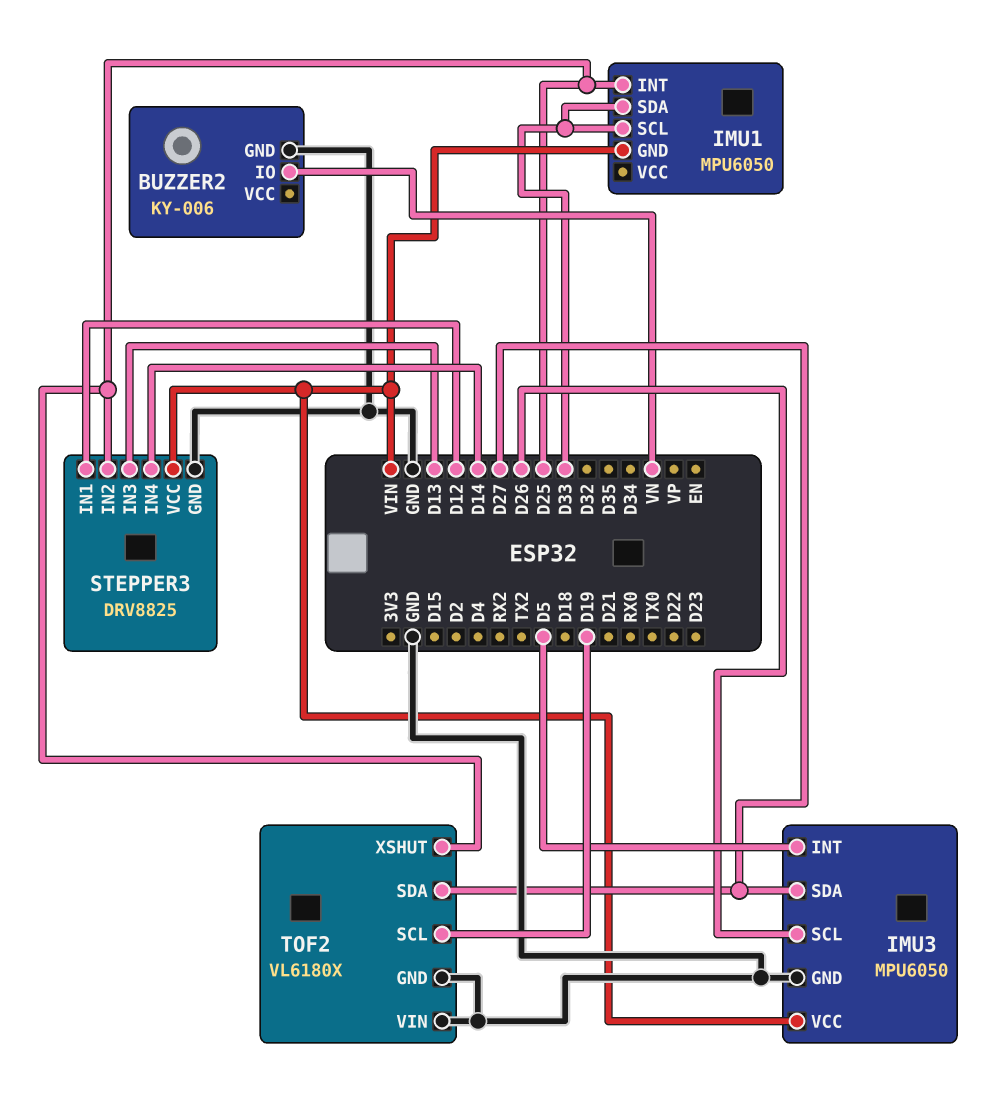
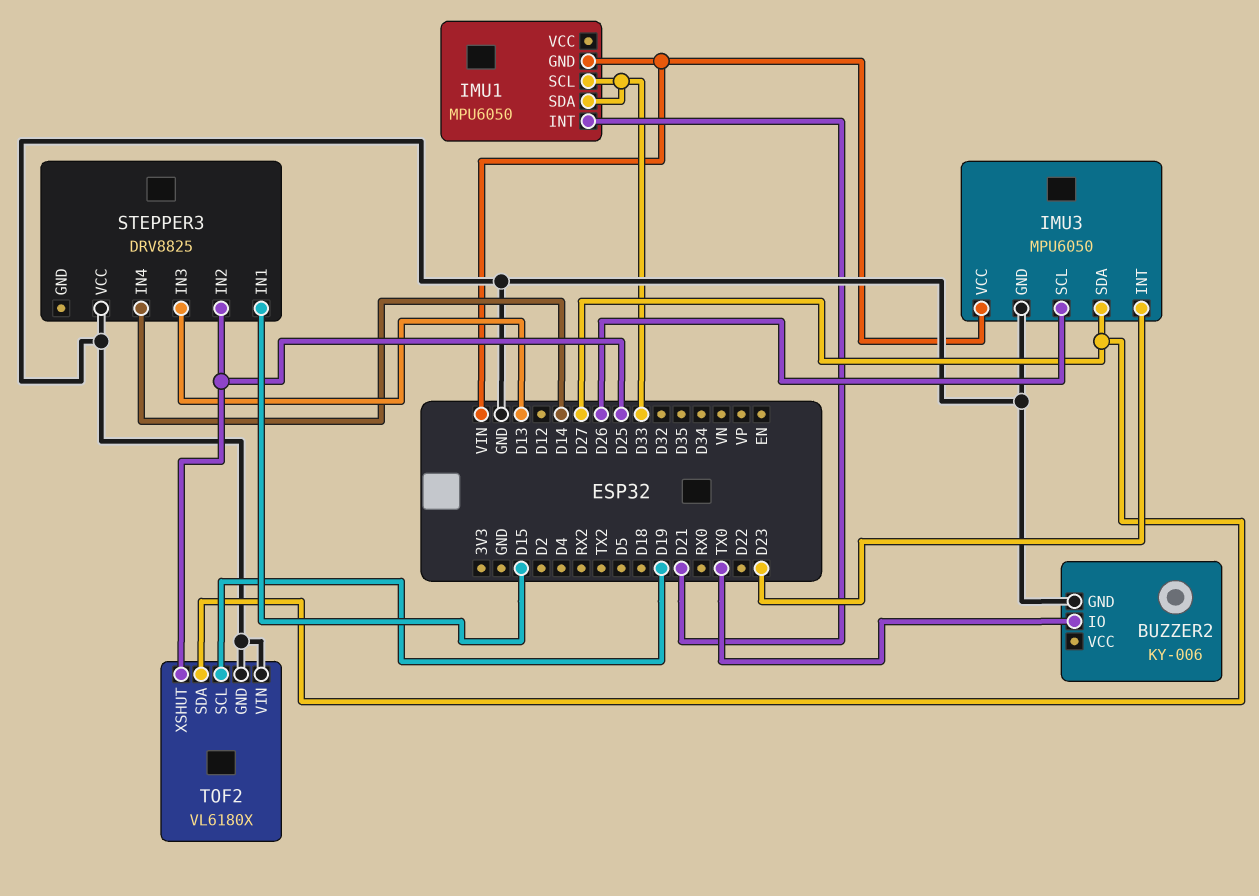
BUZZER2 pin IO: VN -> TX0
IMU1 pin INT: D25 -> D21
IMU3 pin INT: D5 -> D23
STEPPER3 pin GND: GND -> none
STEPPER3 pin IN1: D12 -> D15
STEPPER3 pin VCC: VIN -> GND

